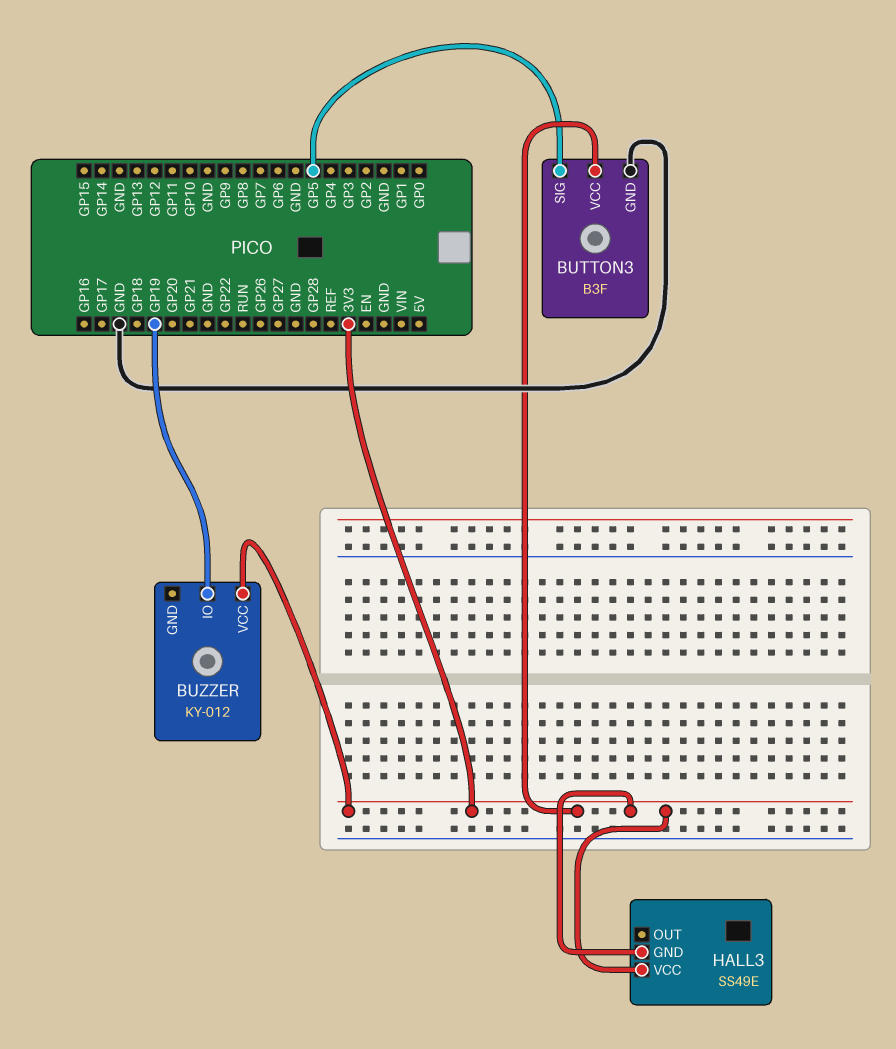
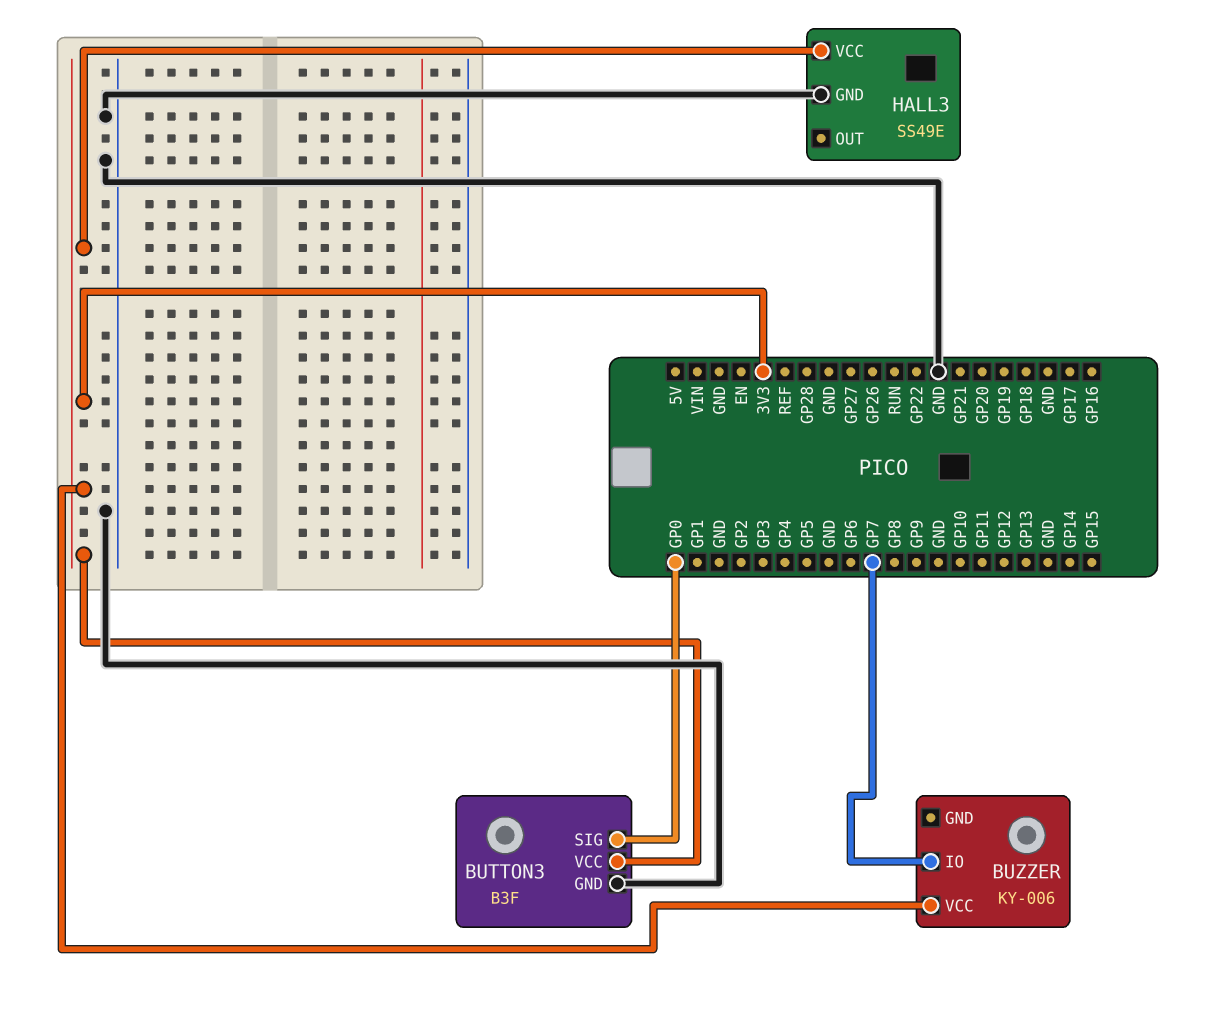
BUTTON3 pin SIG: GP5 -> GP0
BUZZER: KY-012 -> KY-006
BUZZER pin IO: GP19 -> GP7
HALL3 pin GND: 3V3 -> GND

